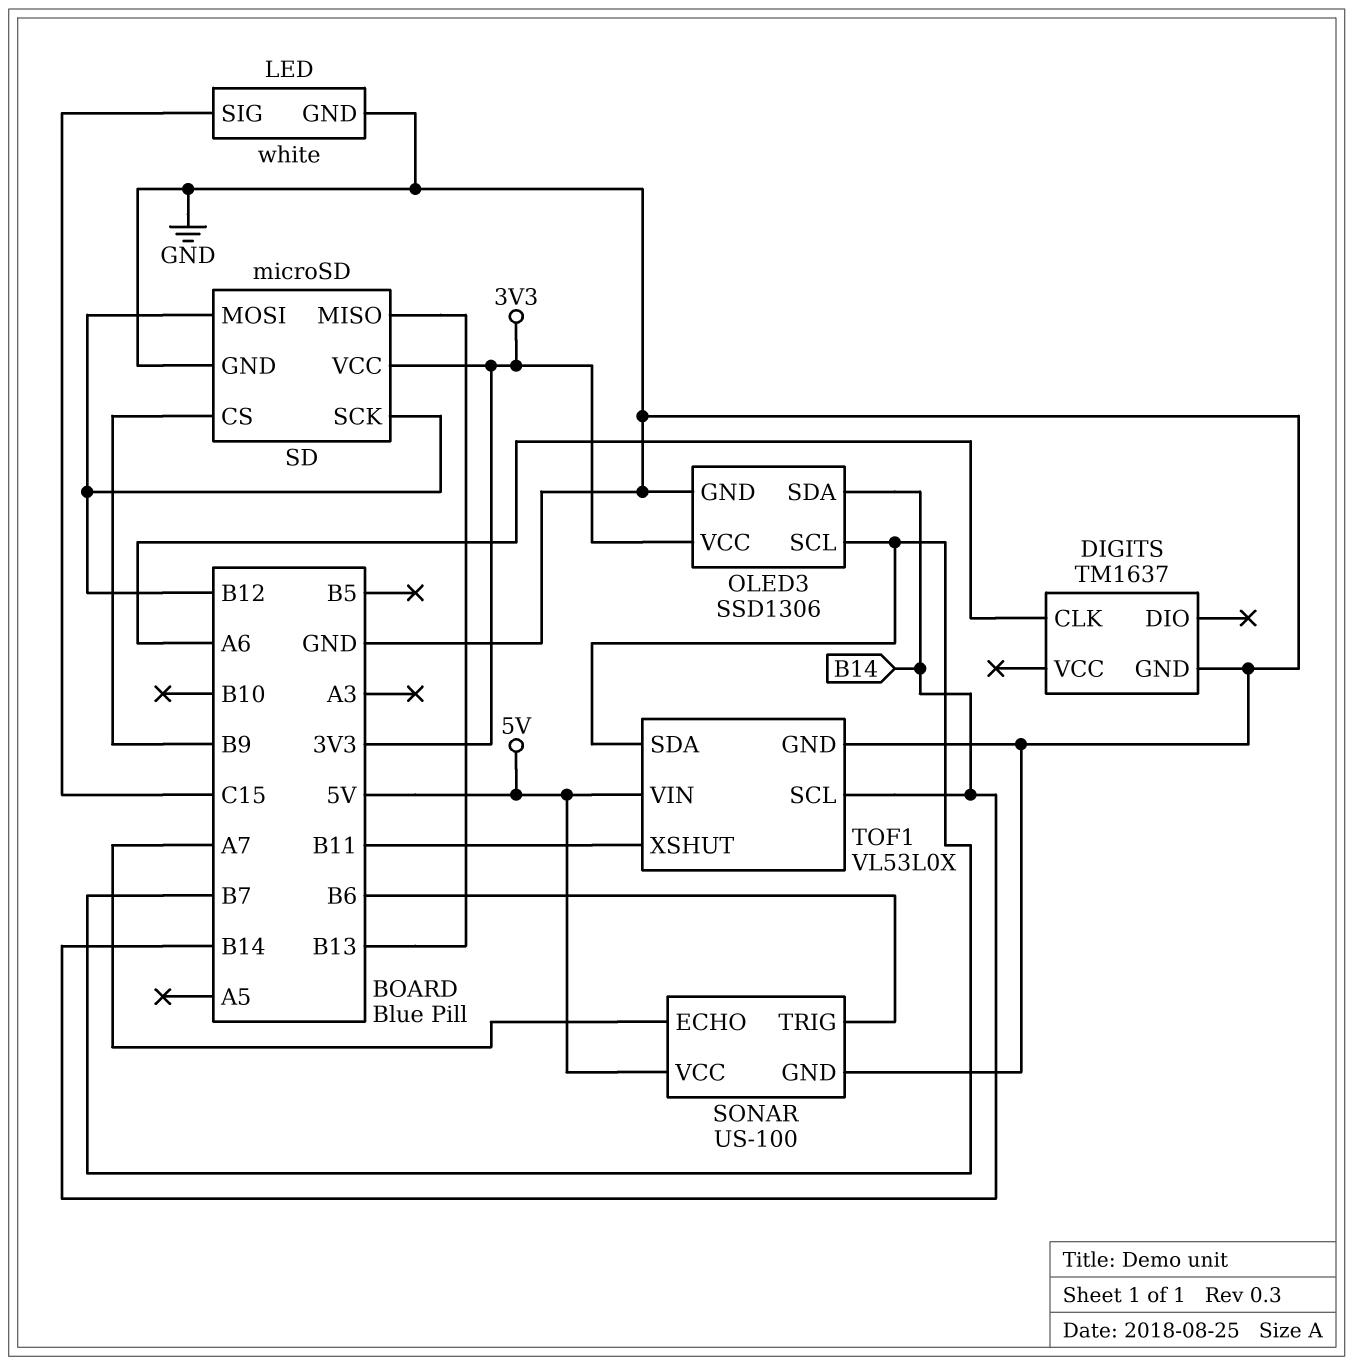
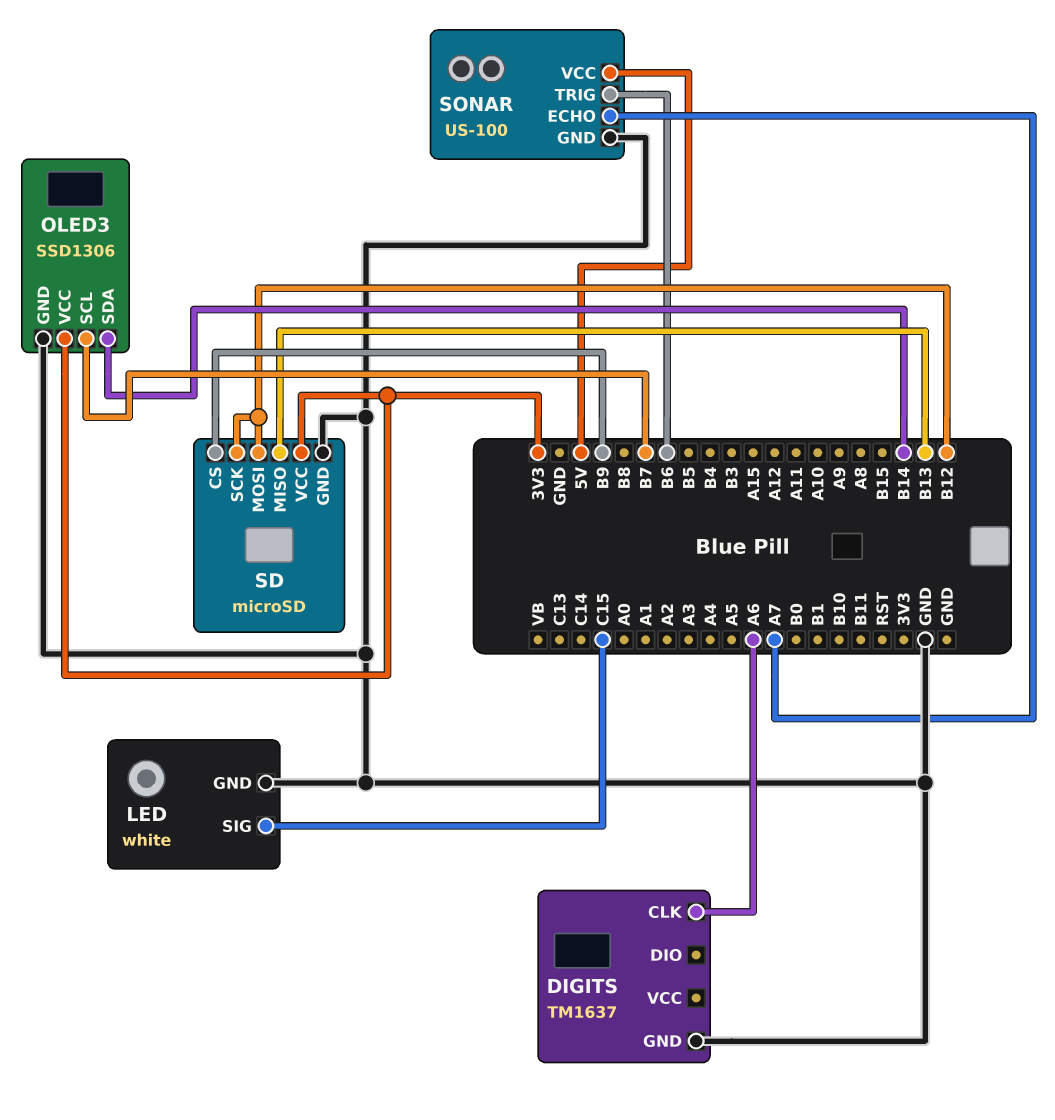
TOF1: VL53L0X -> none
TOF1 pin GND: GND -> none
TOF1 pin SCL: B14 -> none
TOF1 pin SDA: B7 -> none
TOF1 pin VIN: 5V -> none
TOF1 pin XSHUT: B11 -> none

